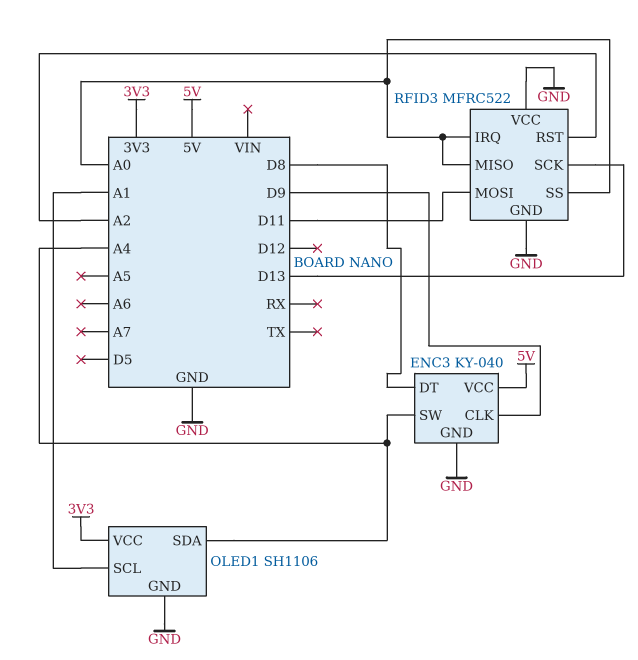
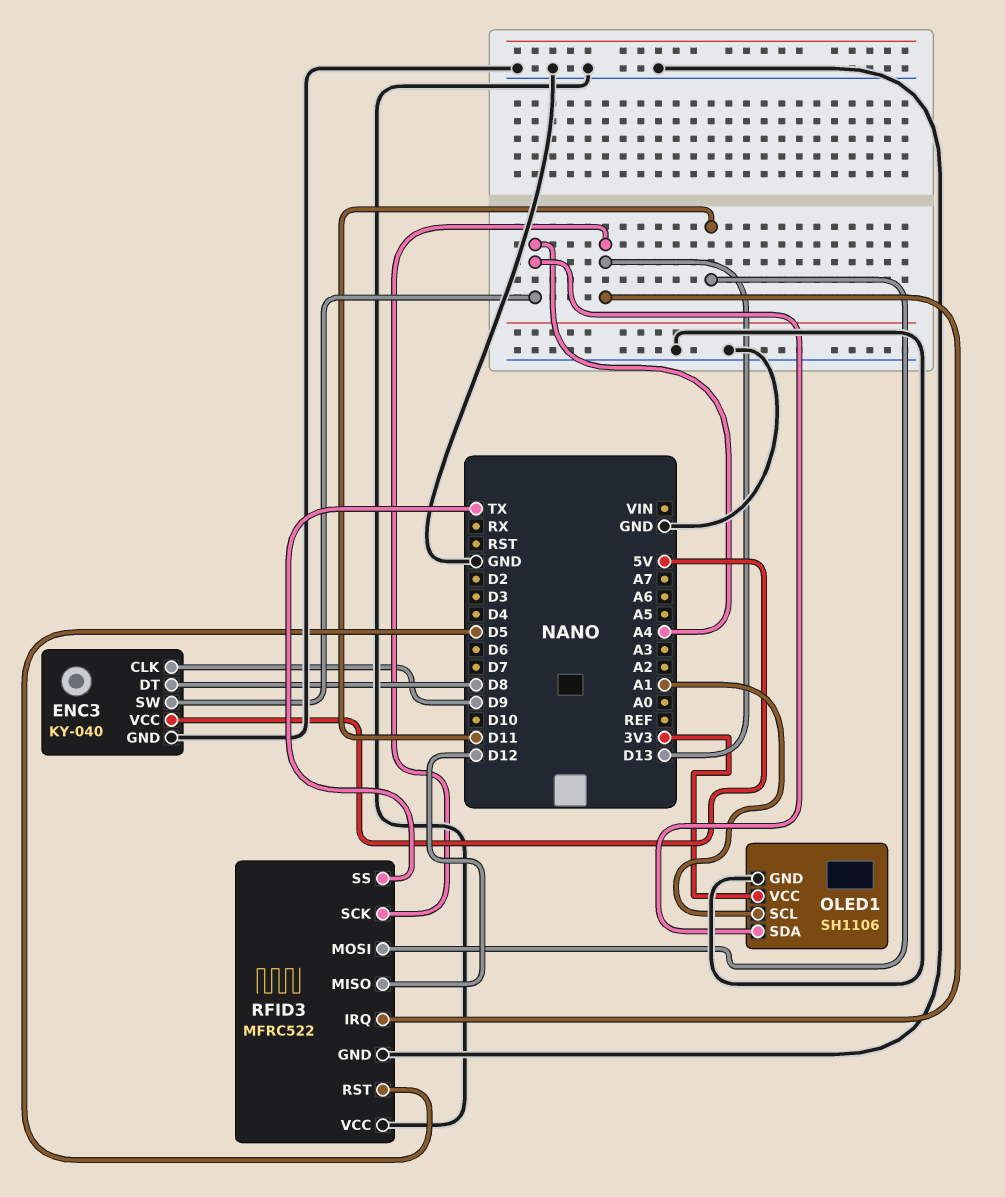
RFID3 pin IRQ: A0 -> D13
RFID3 pin MISO: A0 -> D12
RFID3 pin RST: A2 -> D5
RFID3 pin SS: A0 -> TX

